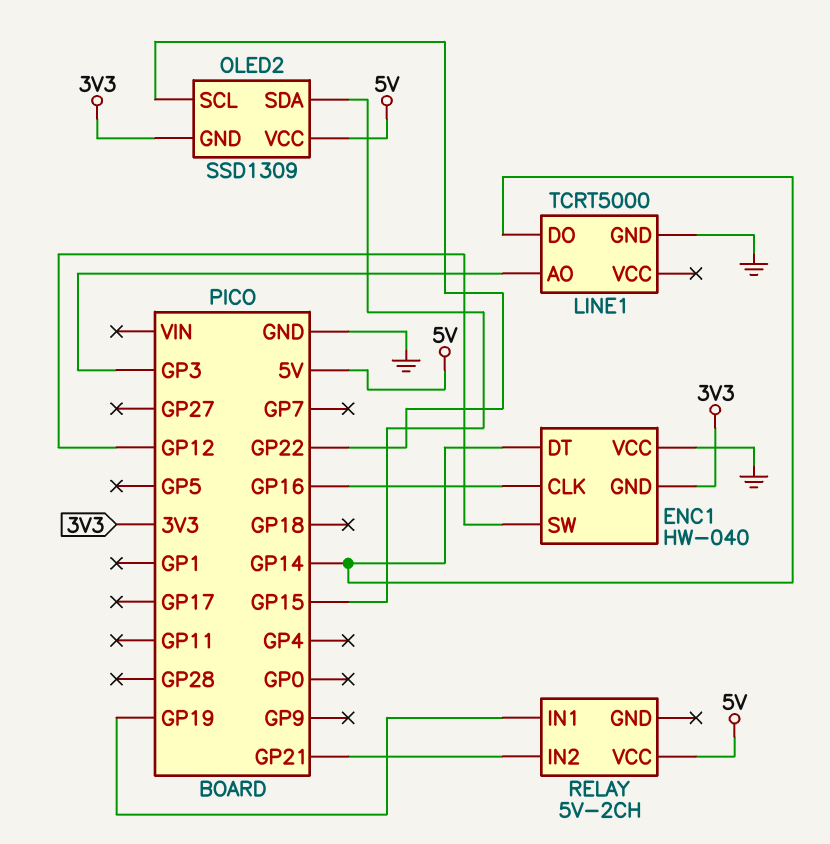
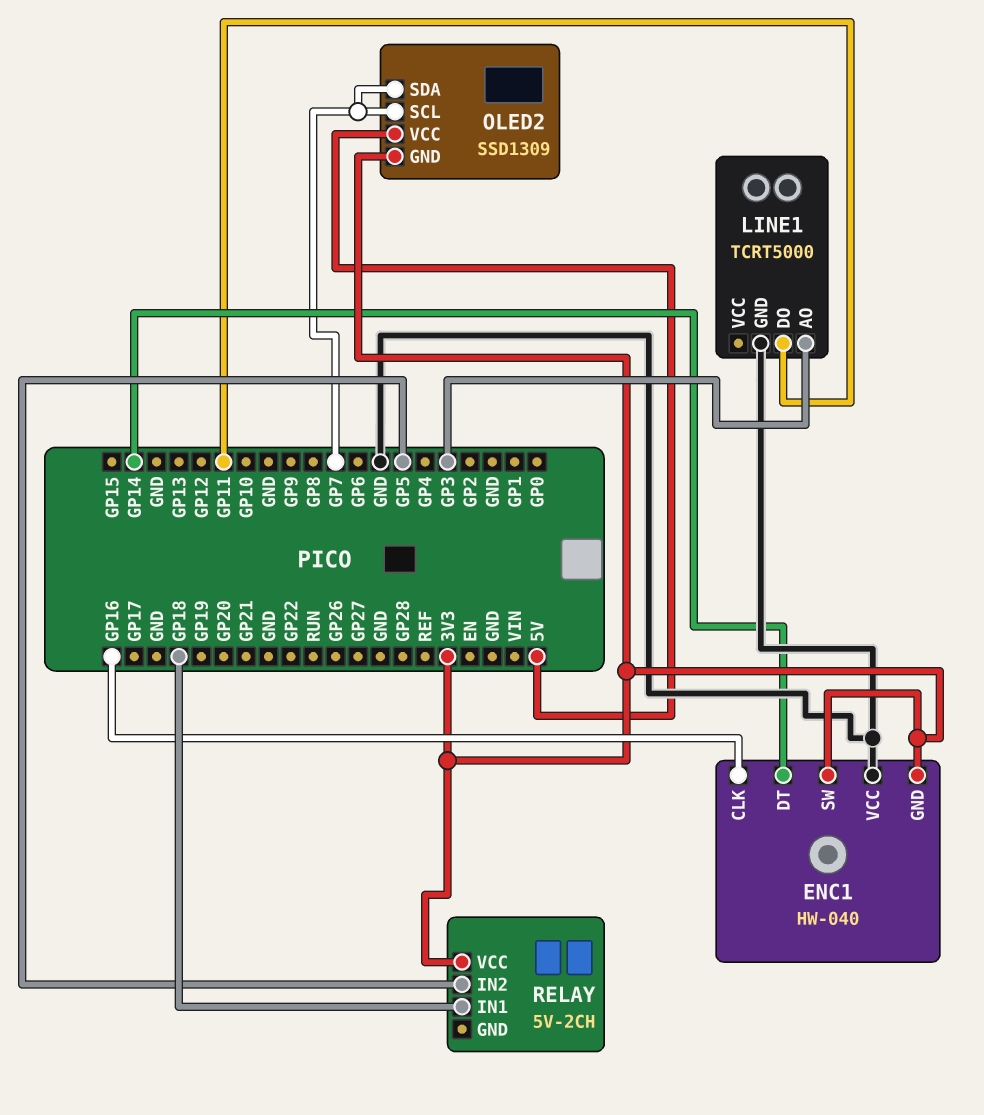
ENC1 pin SW: GP12 -> 3V3
LINE1 pin DO: GP14 -> GP11
OLED2 pin SCL: GP22 -> GP7
OLED2 pin SDA: GP15 -> GP7
RELAY pin IN1: GP19 -> GP18
RELAY pin IN2: GP21 -> GP5
RELAY pin VCC: 5V -> 3V3

